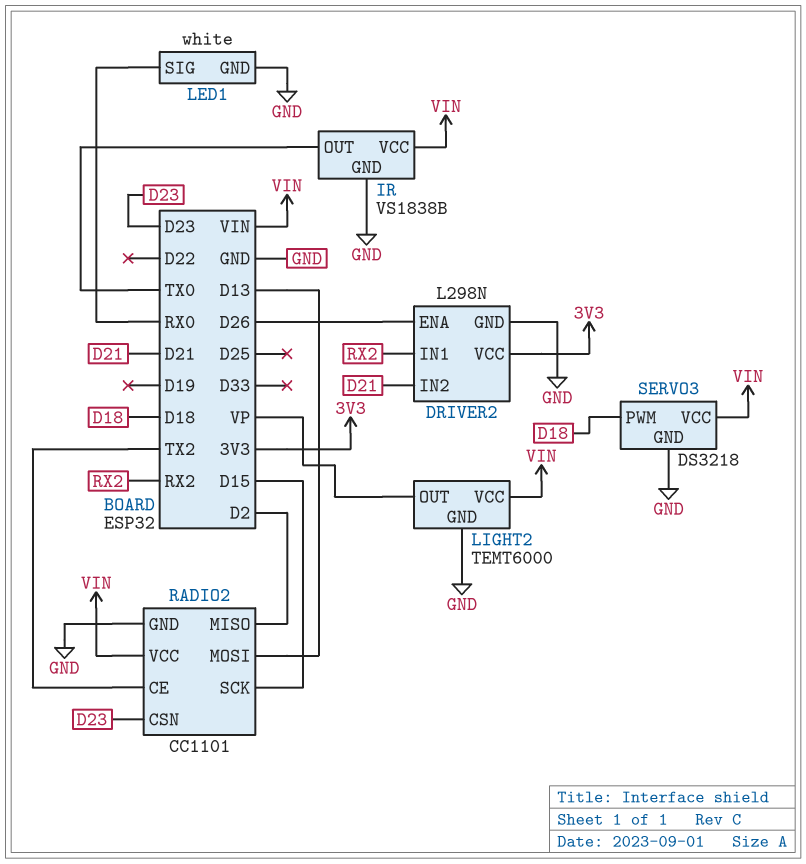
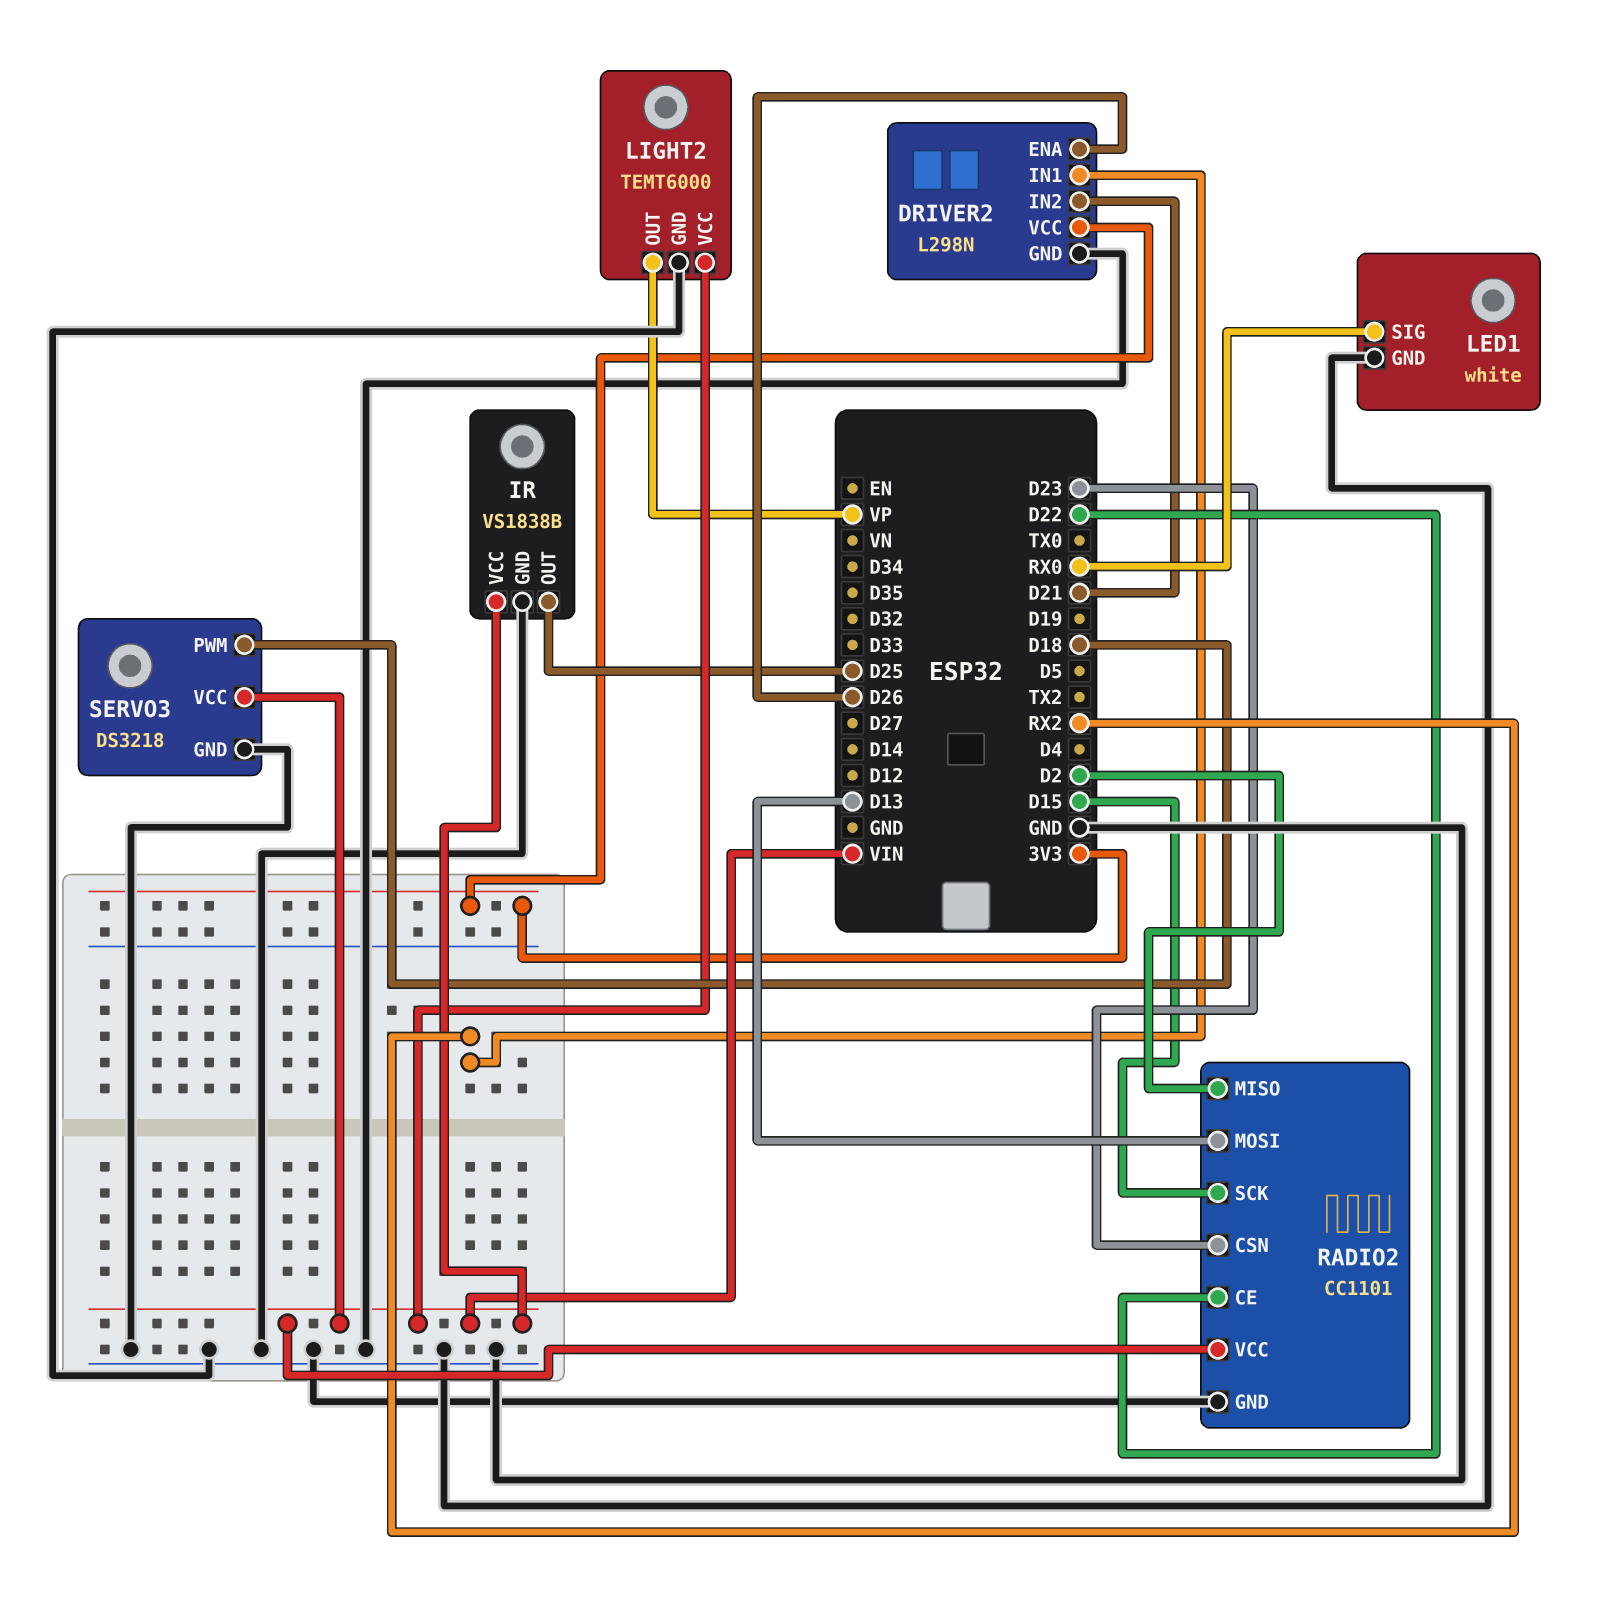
IR pin OUT: TX0 -> D25
RADIO2 pin CE: TX2 -> D22

